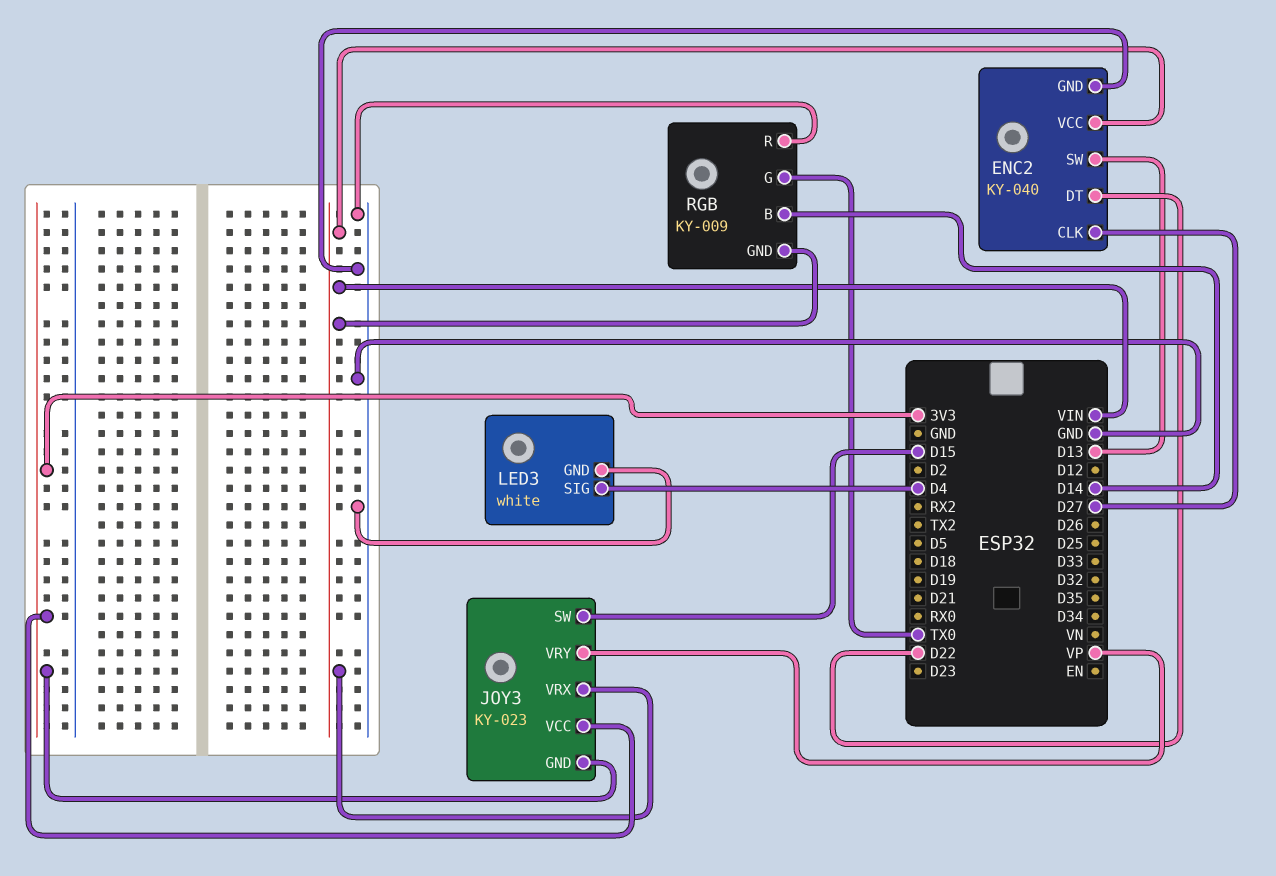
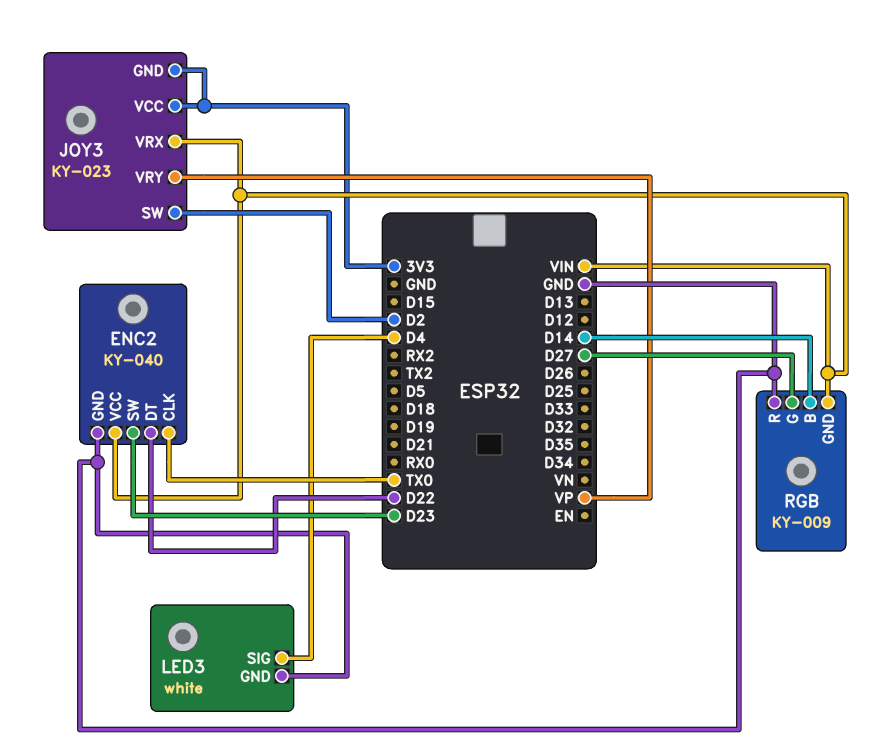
ENC2 pin CLK: D27 -> TX0
ENC2 pin SW: D13 -> D23
JOY3 pin SW: D15 -> D2
RGB pin G: TX0 -> D27

